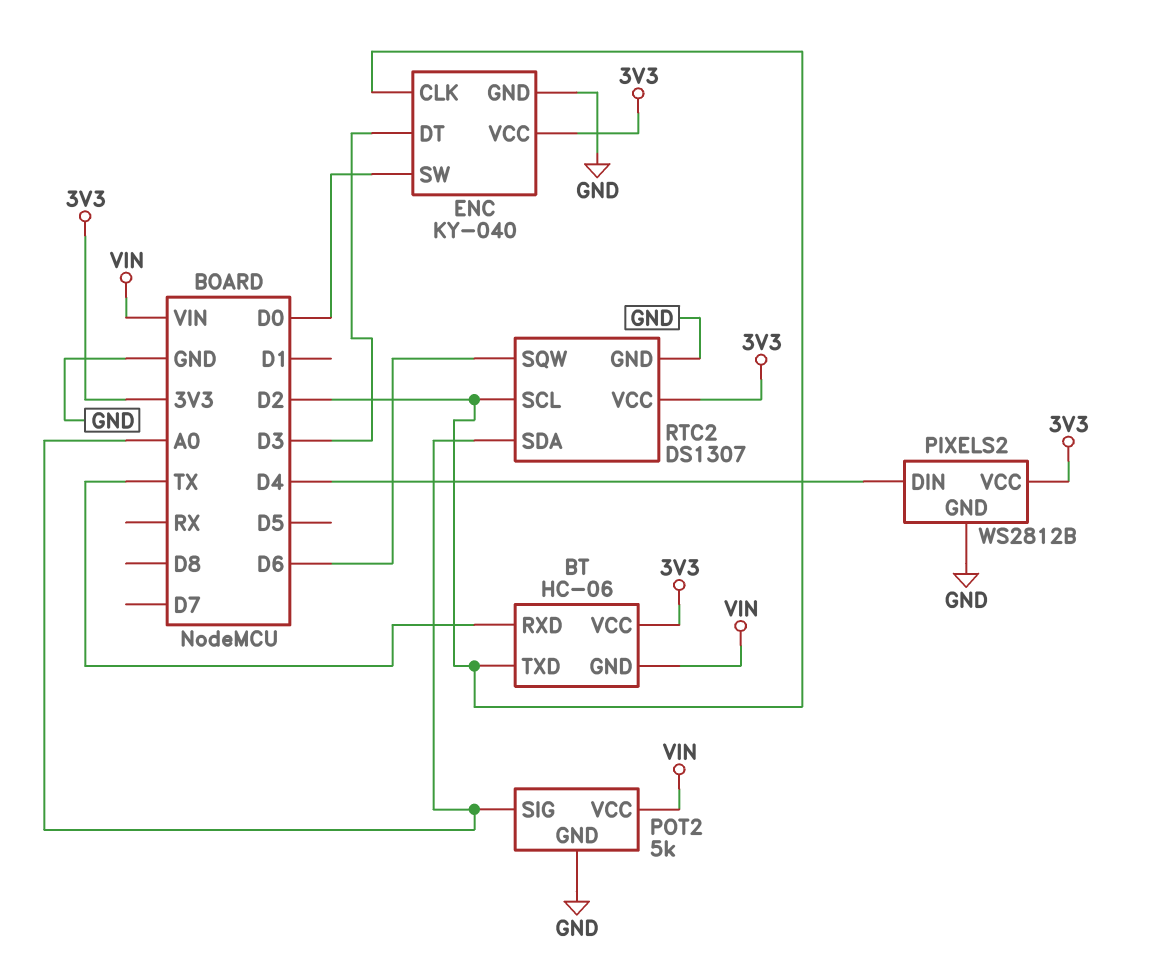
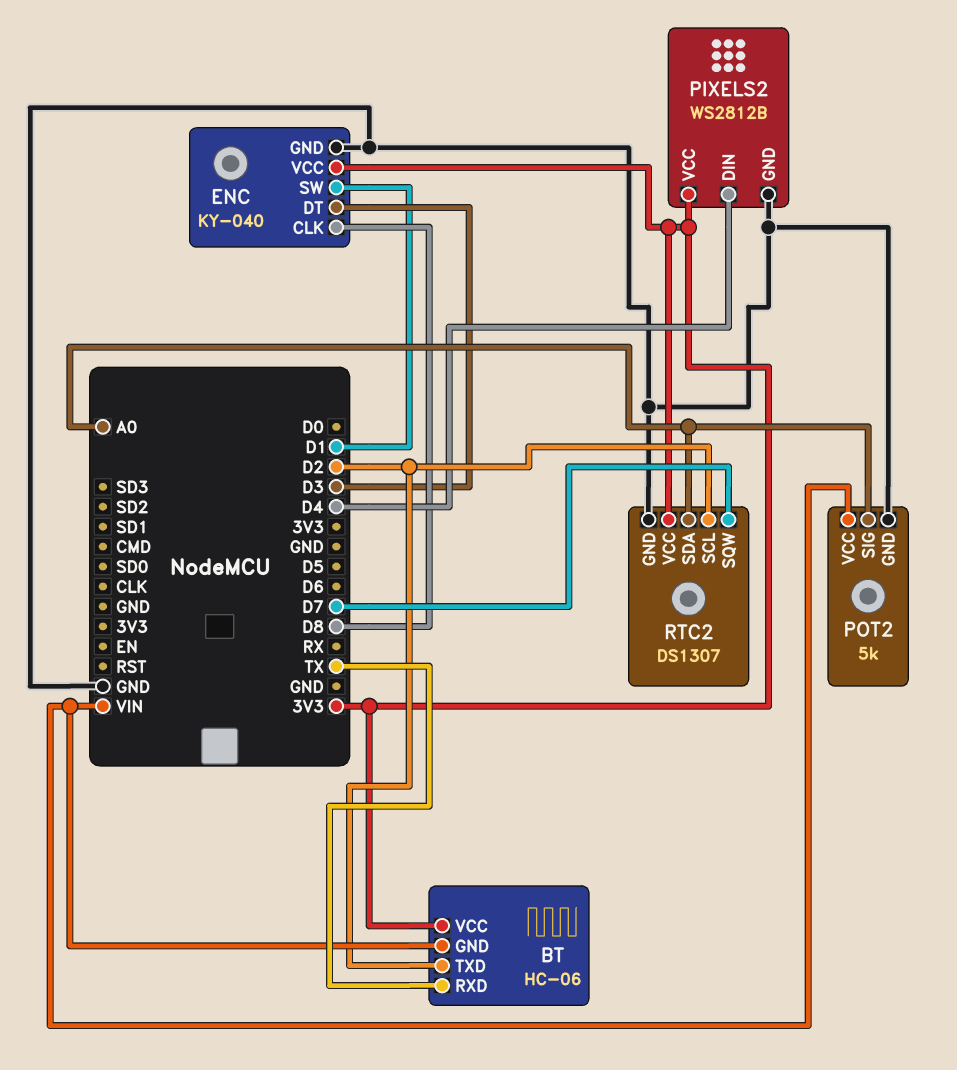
ENC pin CLK: D2 -> D8
ENC pin SW: D0 -> D1
RTC2 pin SQW: D6 -> D7

